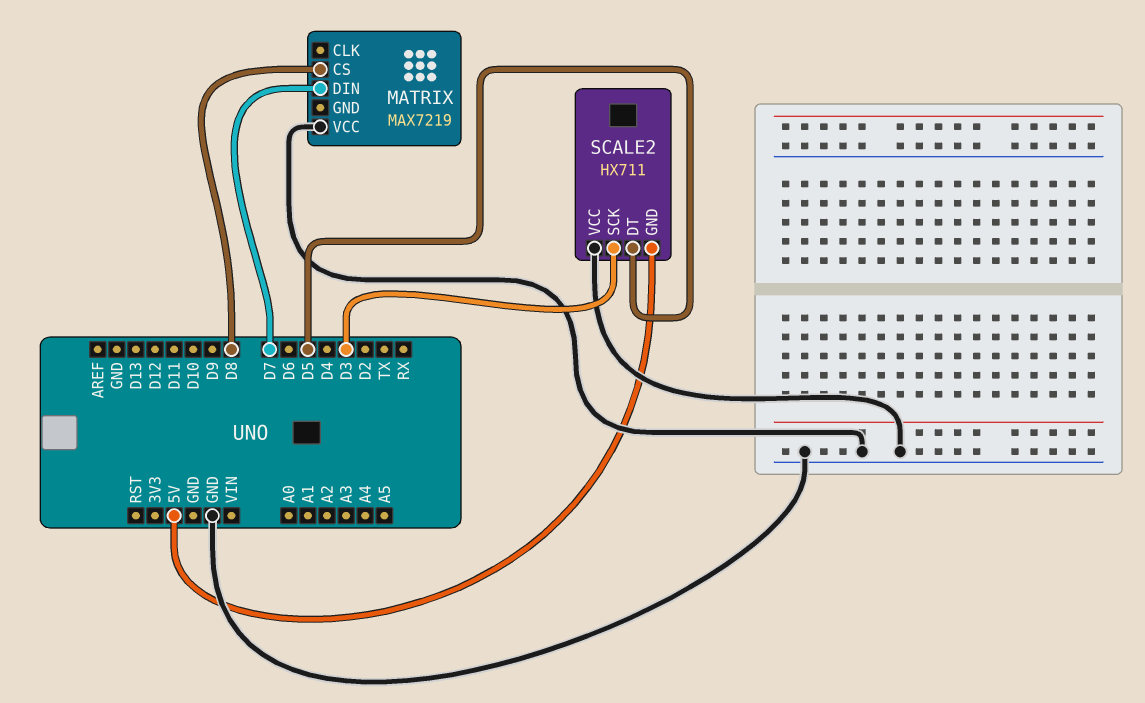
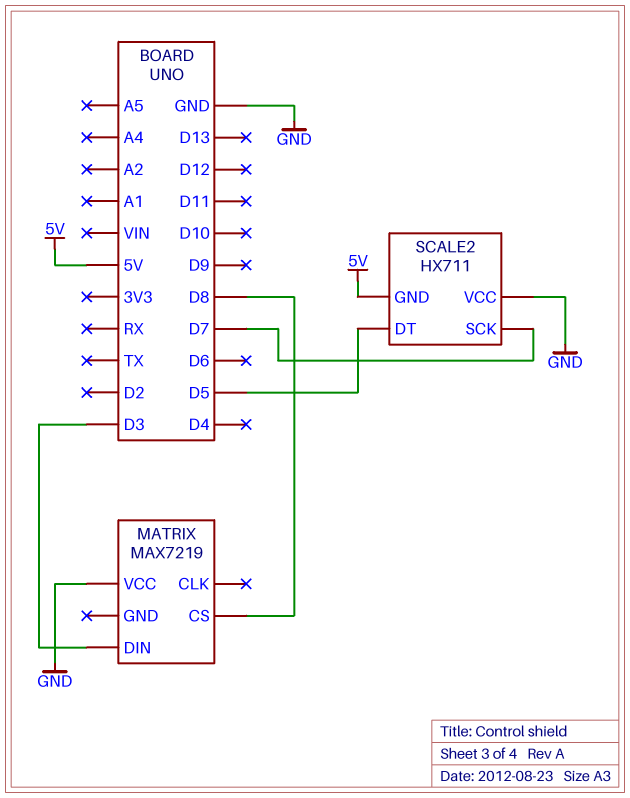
MATRIX pin DIN: D7 -> D3
SCALE2 pin SCK: D3 -> D7

